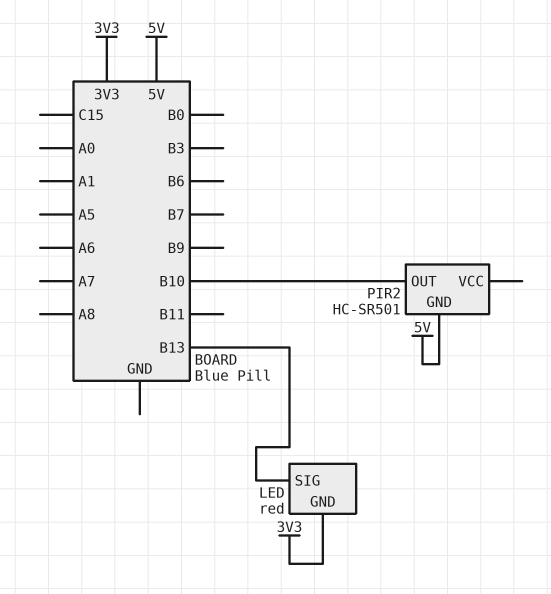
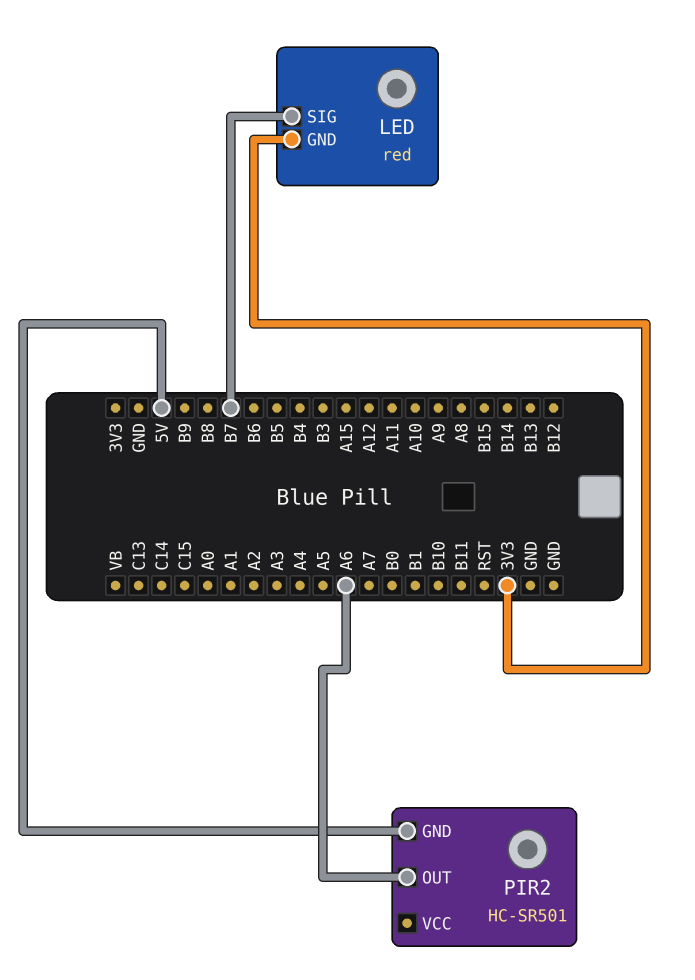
LED pin SIG: B13 -> B7
PIR2 pin OUT: B10 -> A6

